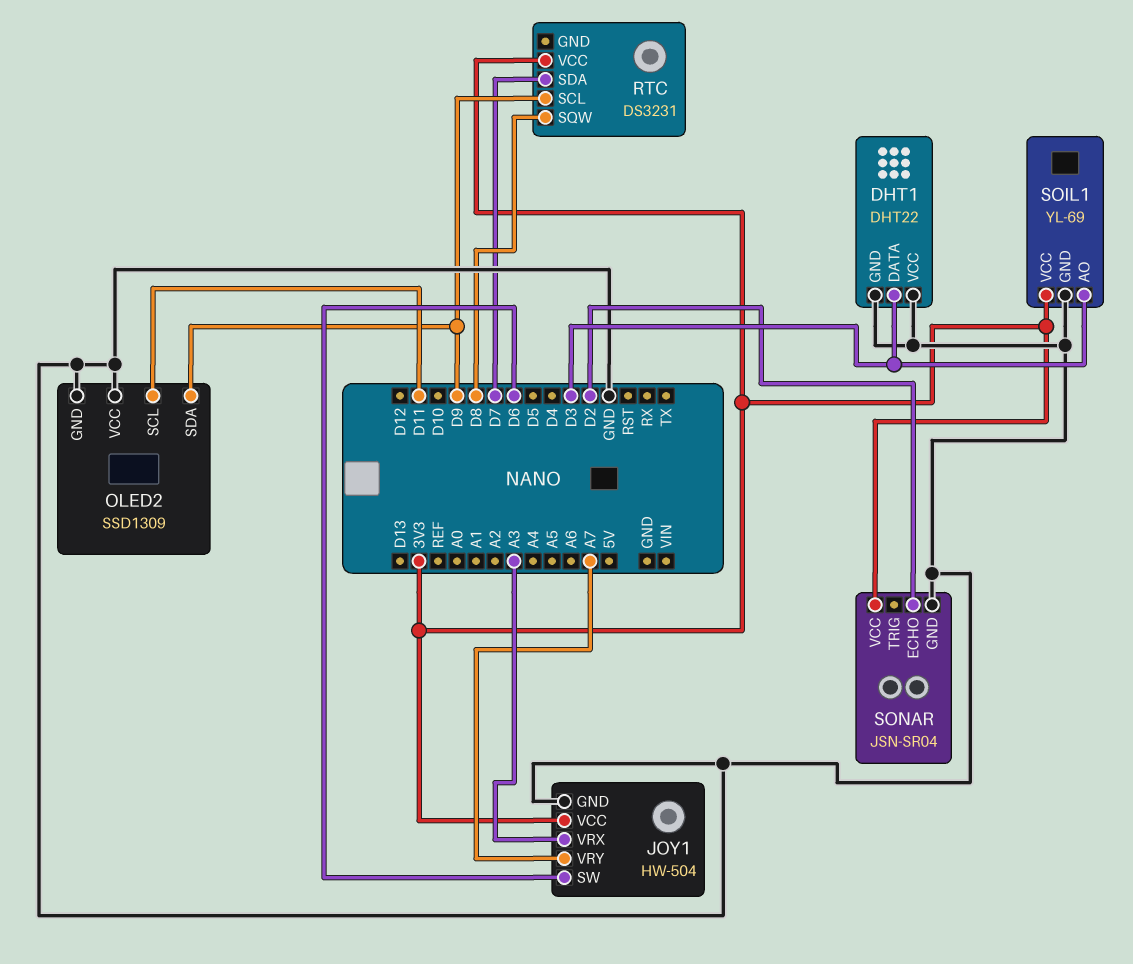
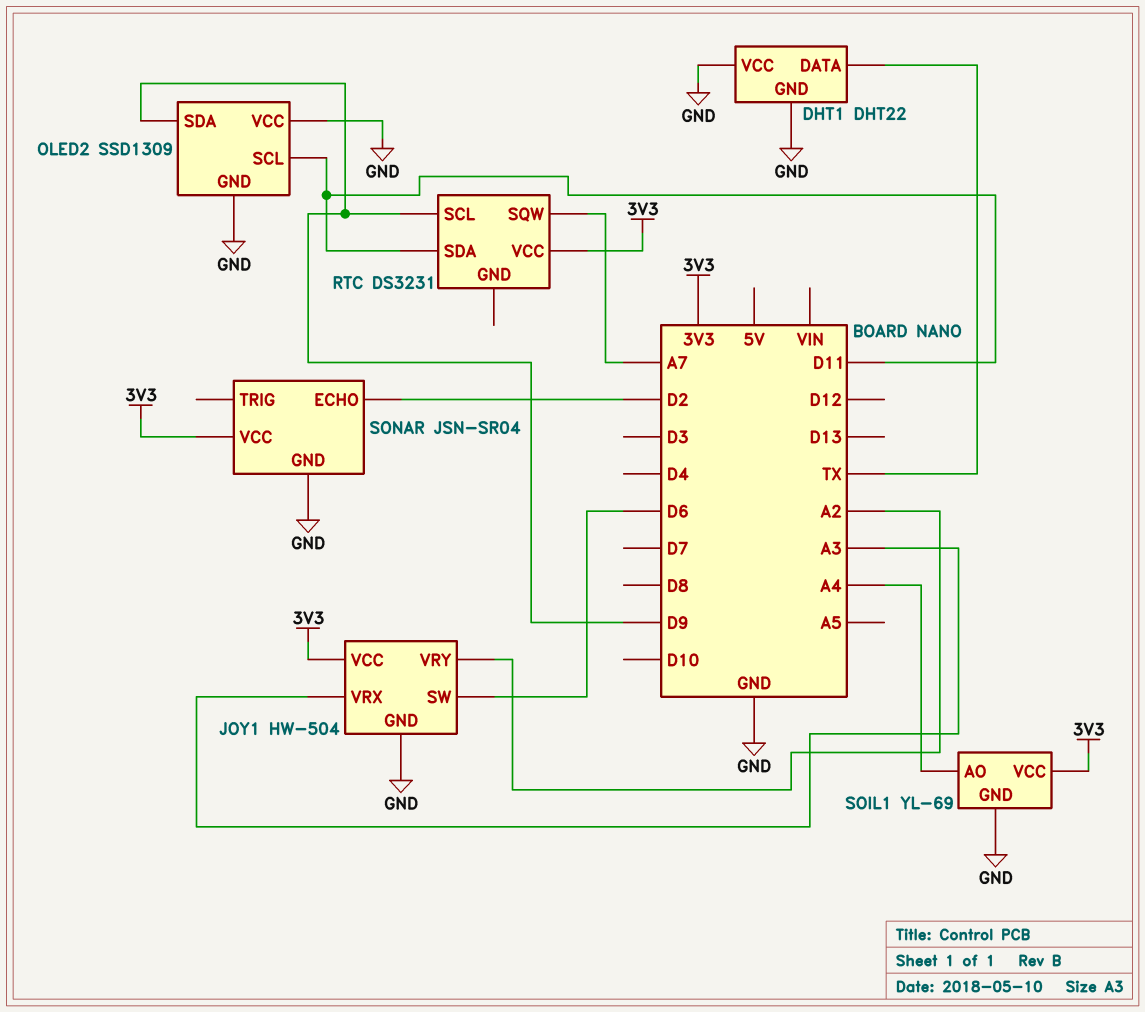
DHT1 pin DATA: D3 -> TX
JOY1 pin VRY: A7 -> A2
RTC pin SDA: D7 -> D11
RTC pin SQW: D8 -> A7
SOIL1 pin AO: D3 -> A4

